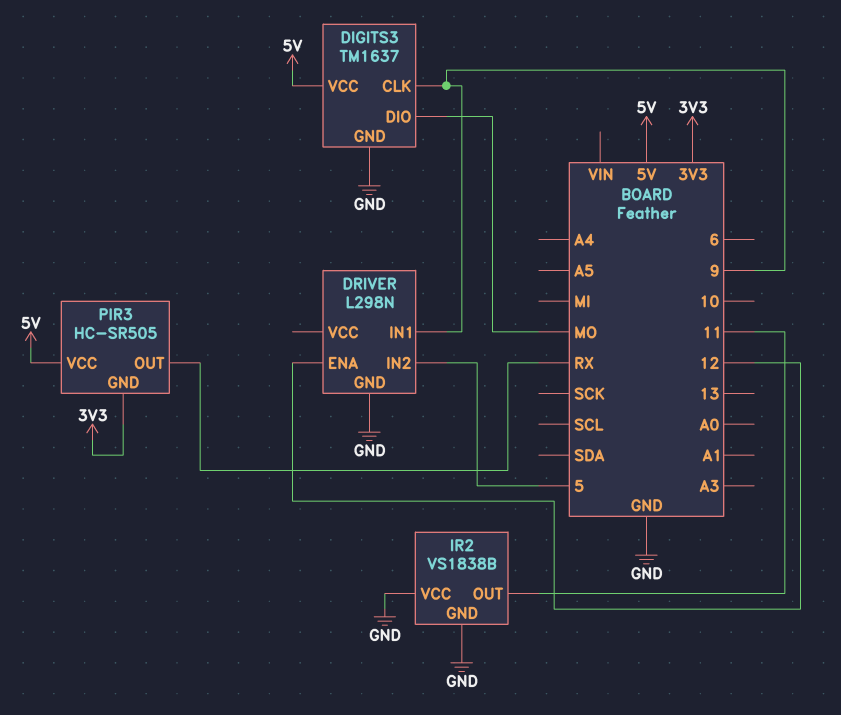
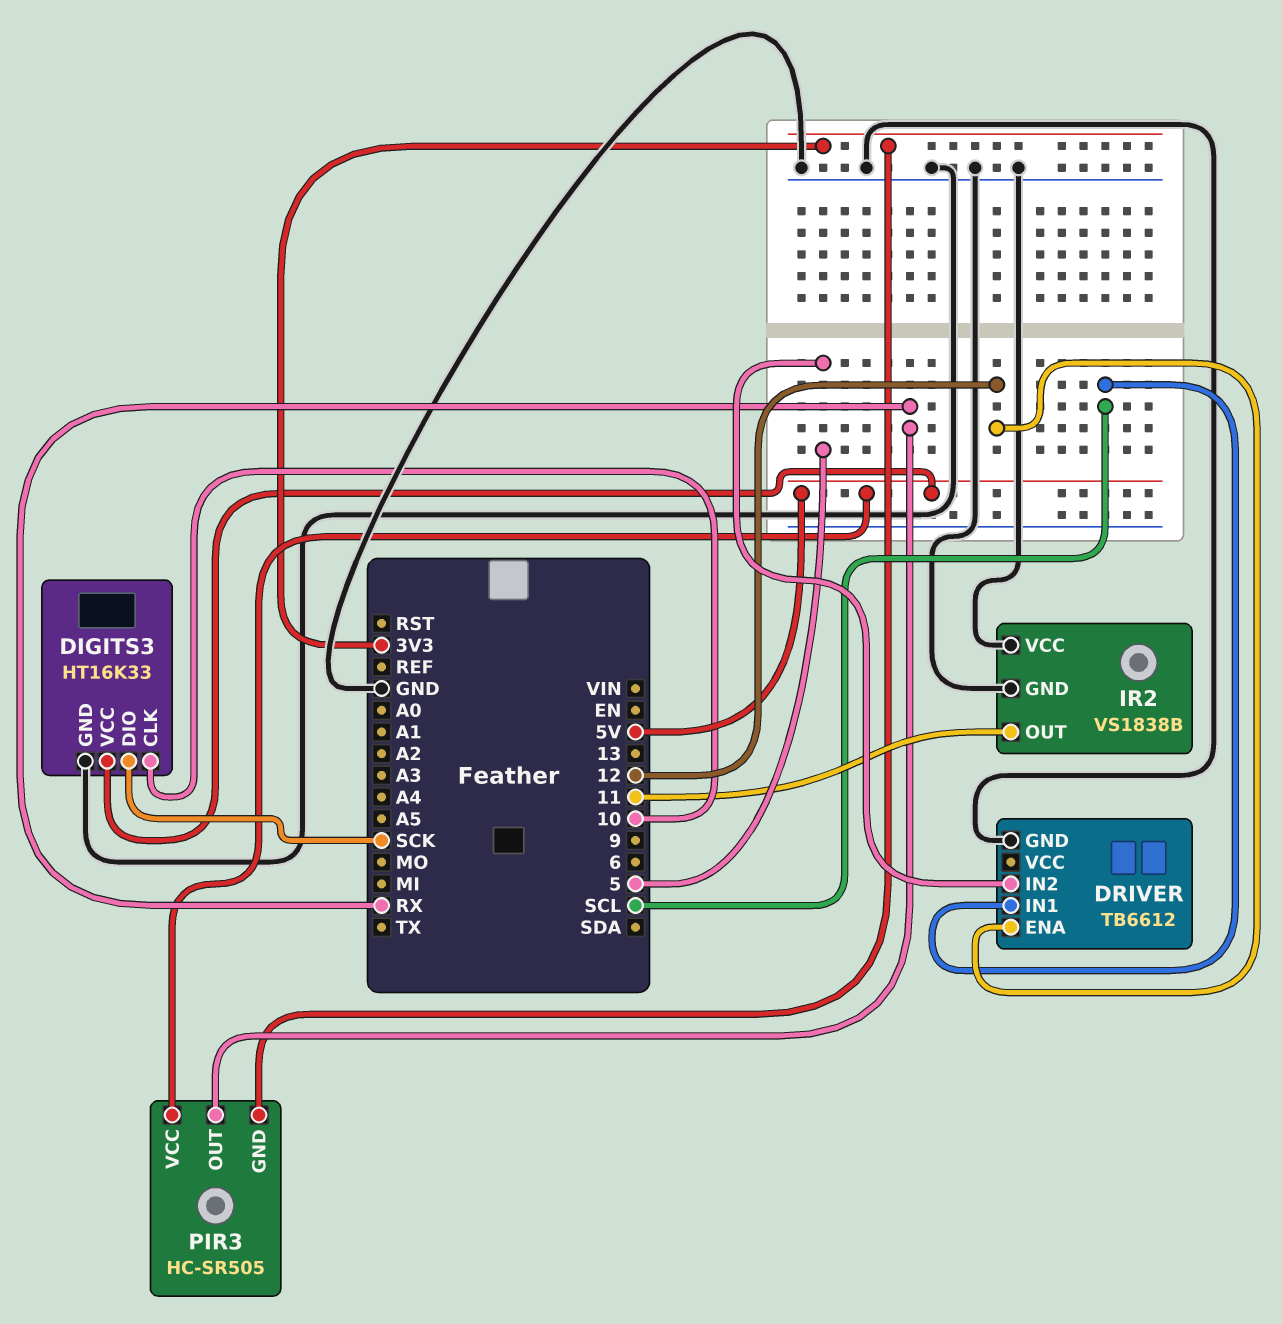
DIGITS3: TM1637 -> HT16K33
DIGITS3 pin CLK: 9 -> 10
DIGITS3 pin DIO: MO -> SCK
DRIVER: L298N -> TB6612
DRIVER pin IN1: 9 -> SCL

